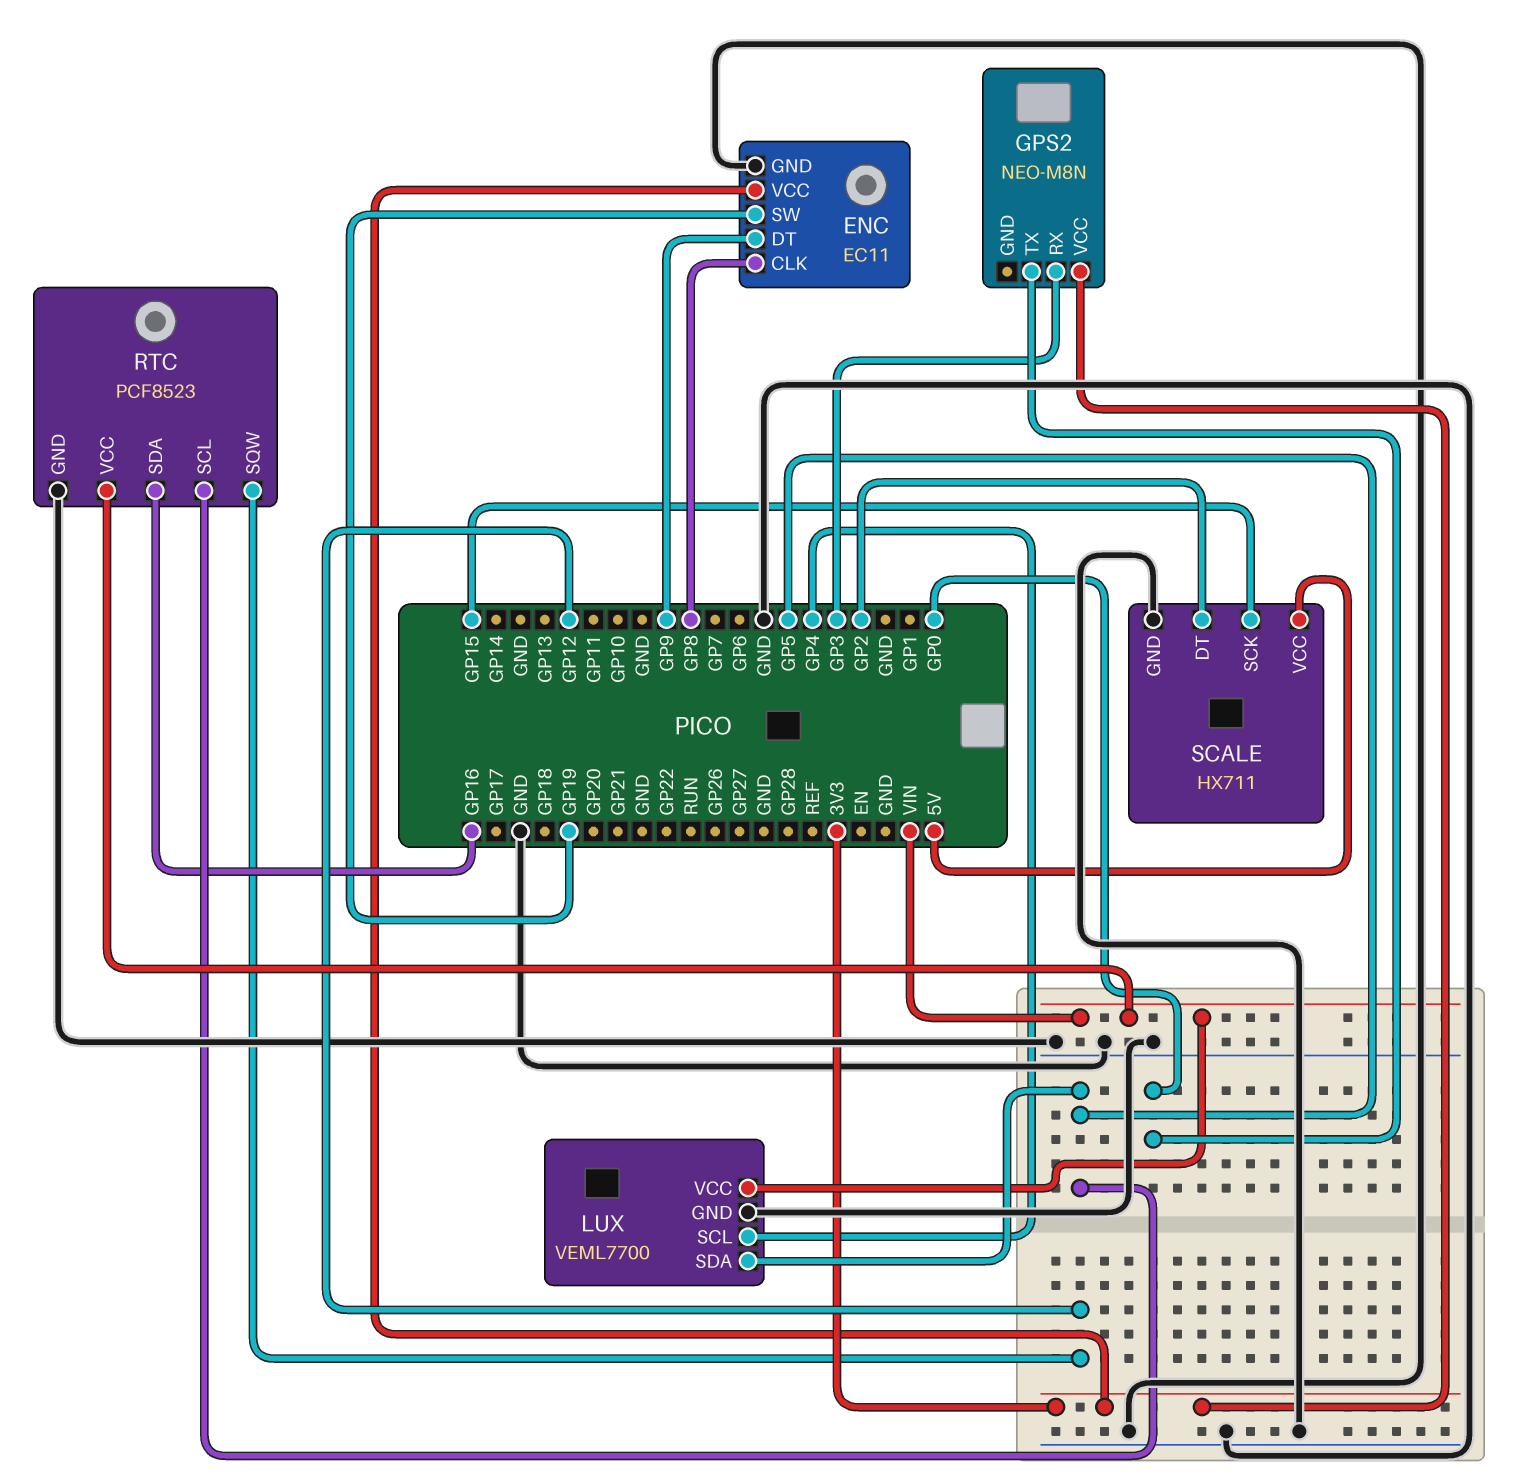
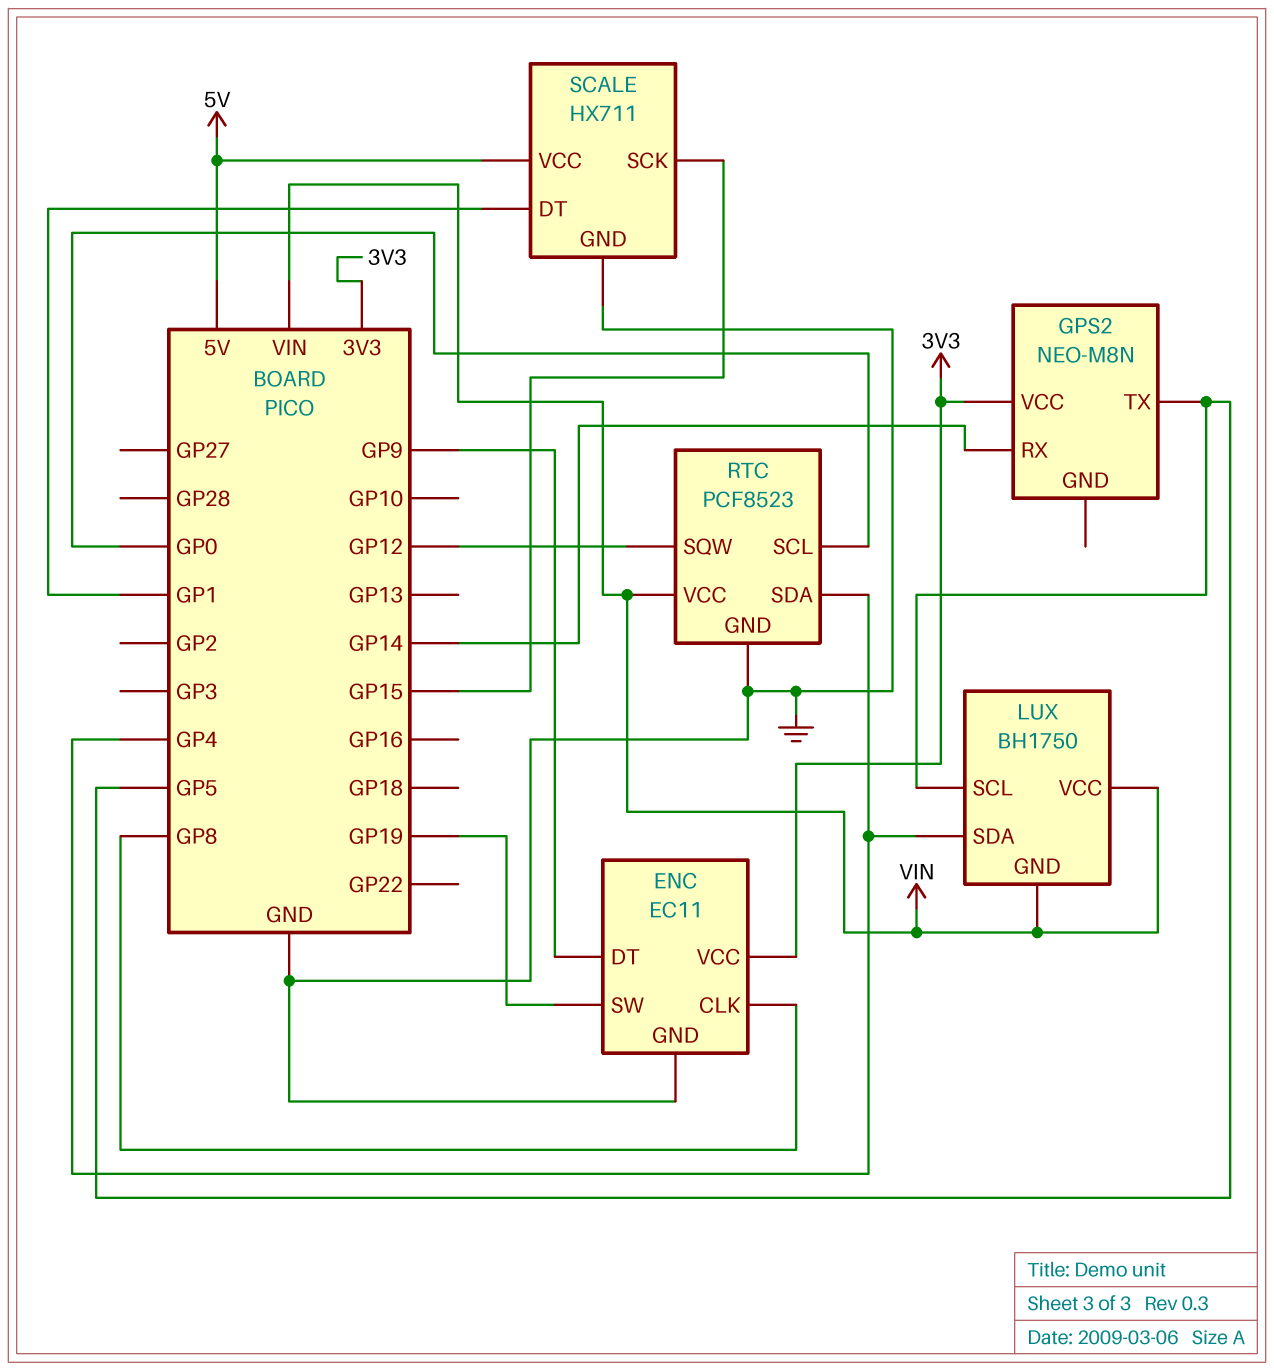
GPS2 pin RX: GP3 -> GP14
GPS2 pin TX: GP0 -> GP5
LUX: VEML7700 -> BH1750
LUX pin GND: GND -> VIN
LUX pin SCL: GP4 -> GP5
LUX pin SDA: GP5 -> GP4
RTC pin SCL: GP5 -> GP0
RTC pin SDA: GP16 -> GP4
SCALE pin DT: GP2 -> GP1

